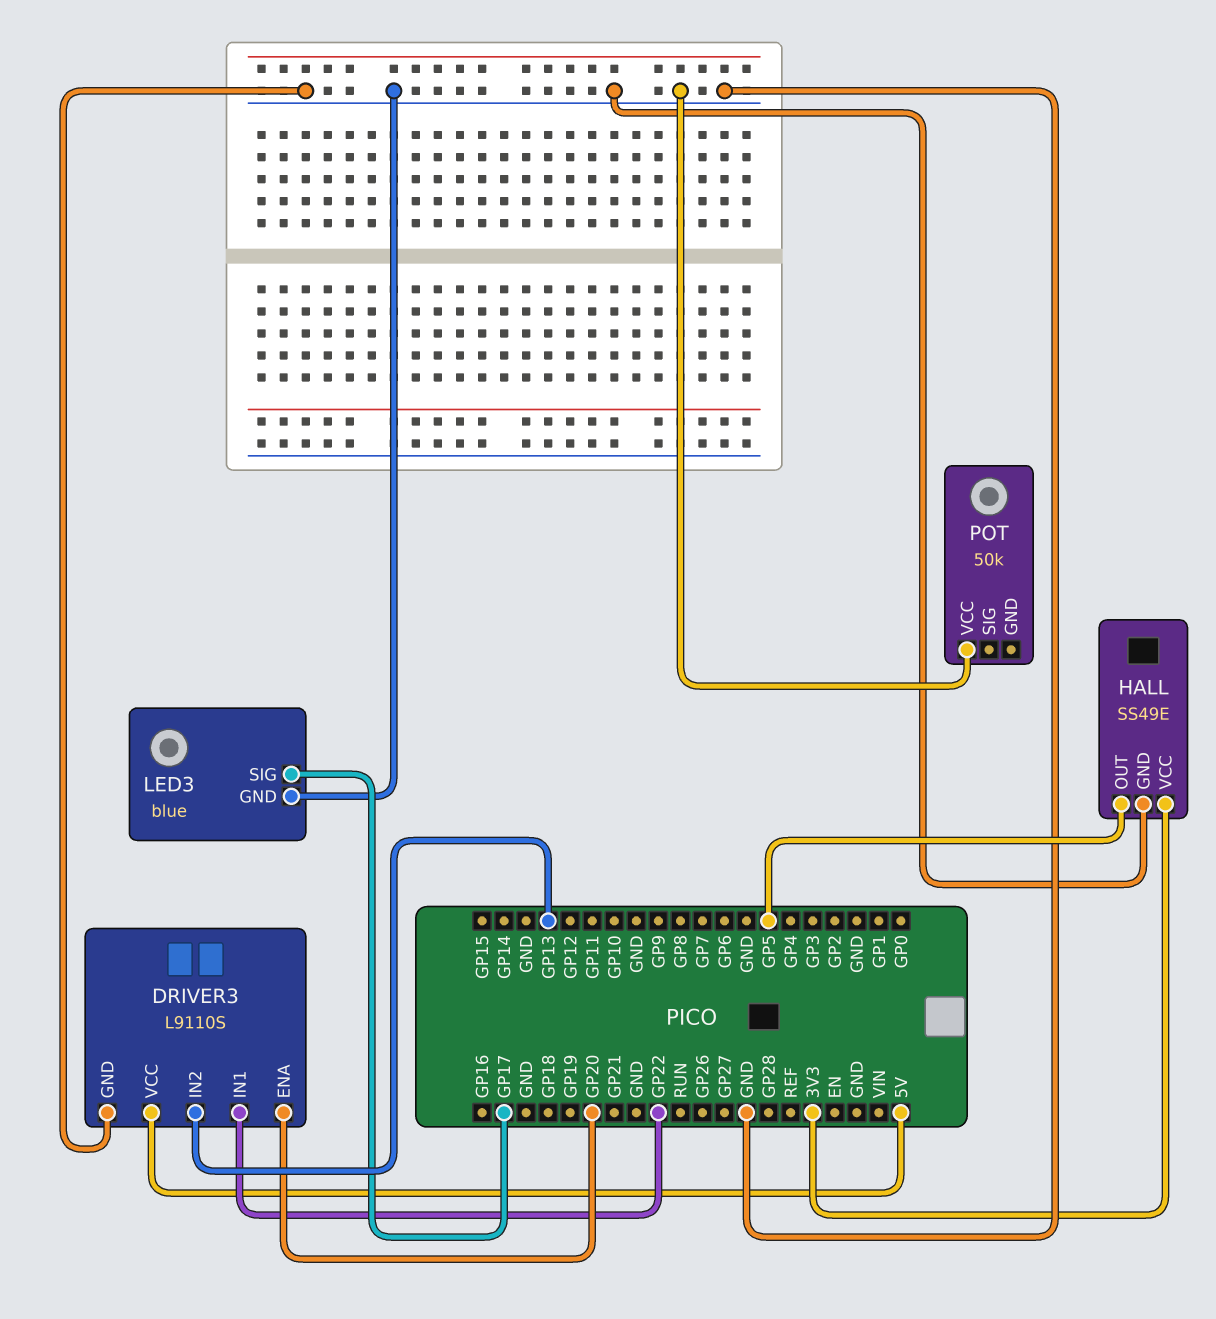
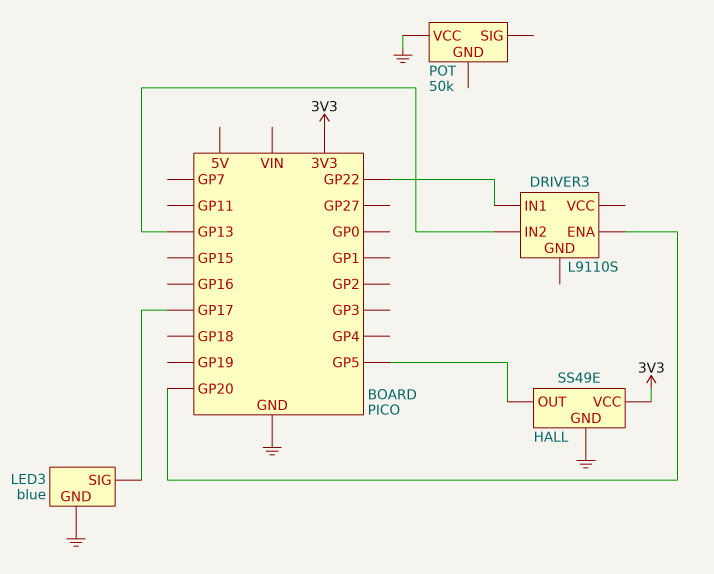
DRIVER3 pin GND: GND -> none
DRIVER3 pin VCC: 5V -> none

